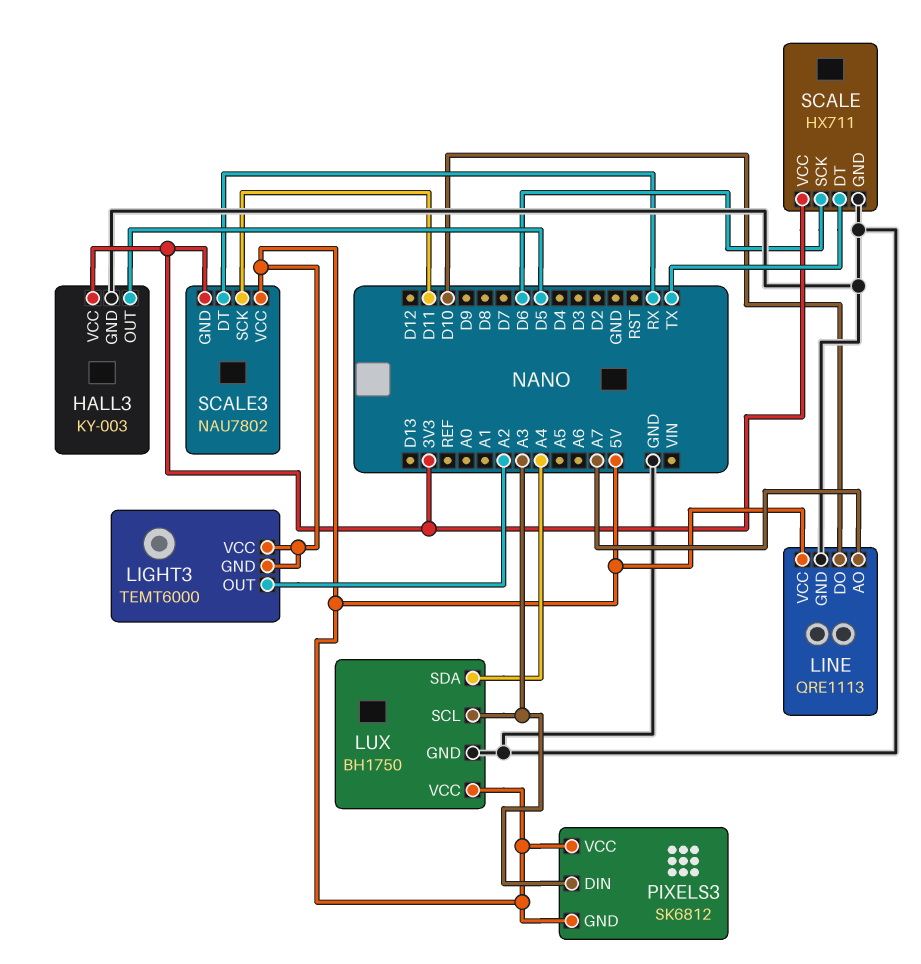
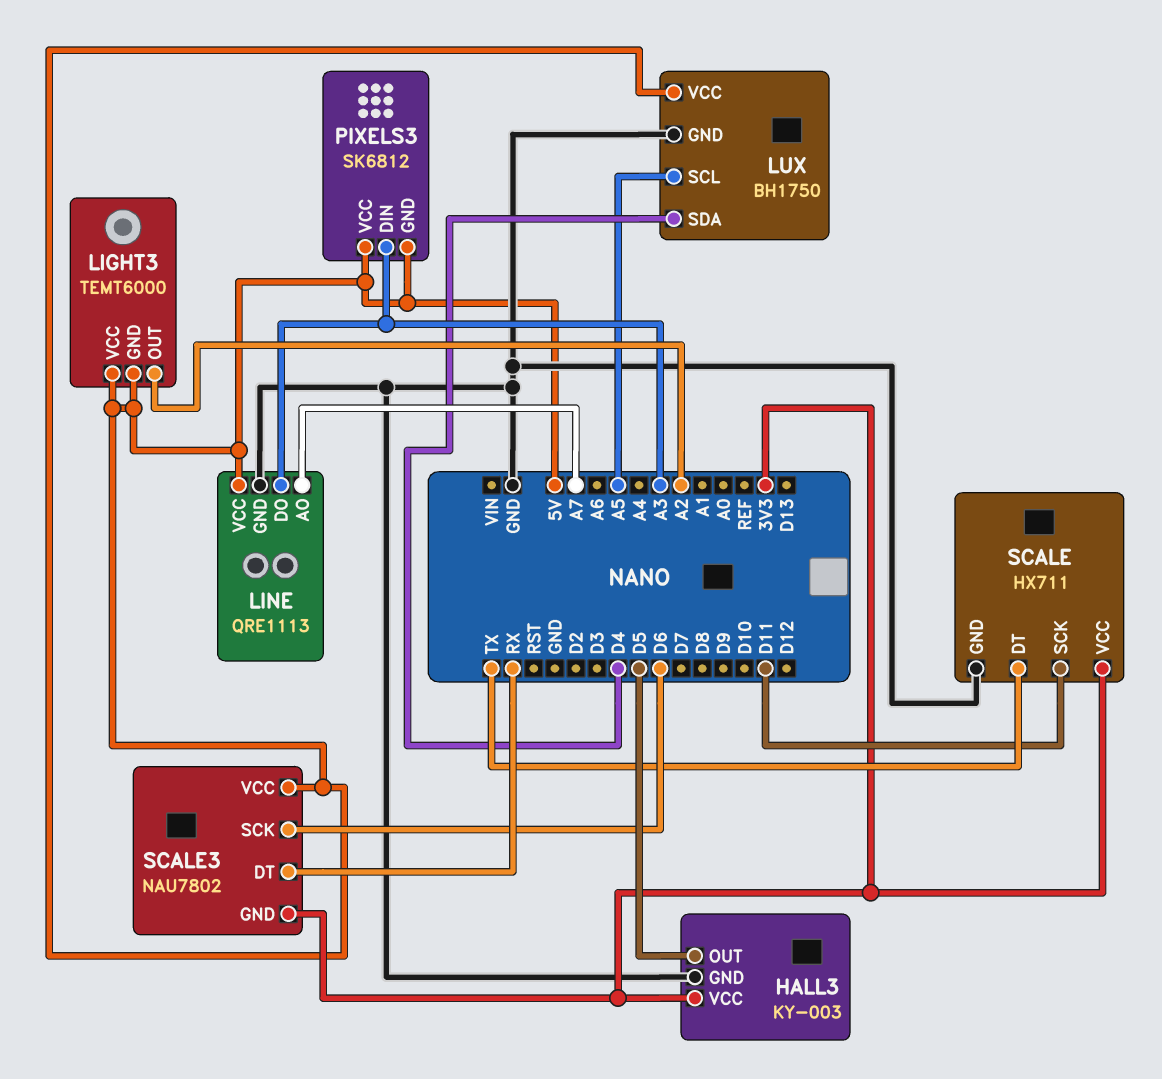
LINE pin DO: D10 -> A3
LUX pin SCL: A3 -> A5
LUX pin SDA: A4 -> D4
SCALE pin SCK: D6 -> D11
SCALE3 pin SCK: D11 -> D6

